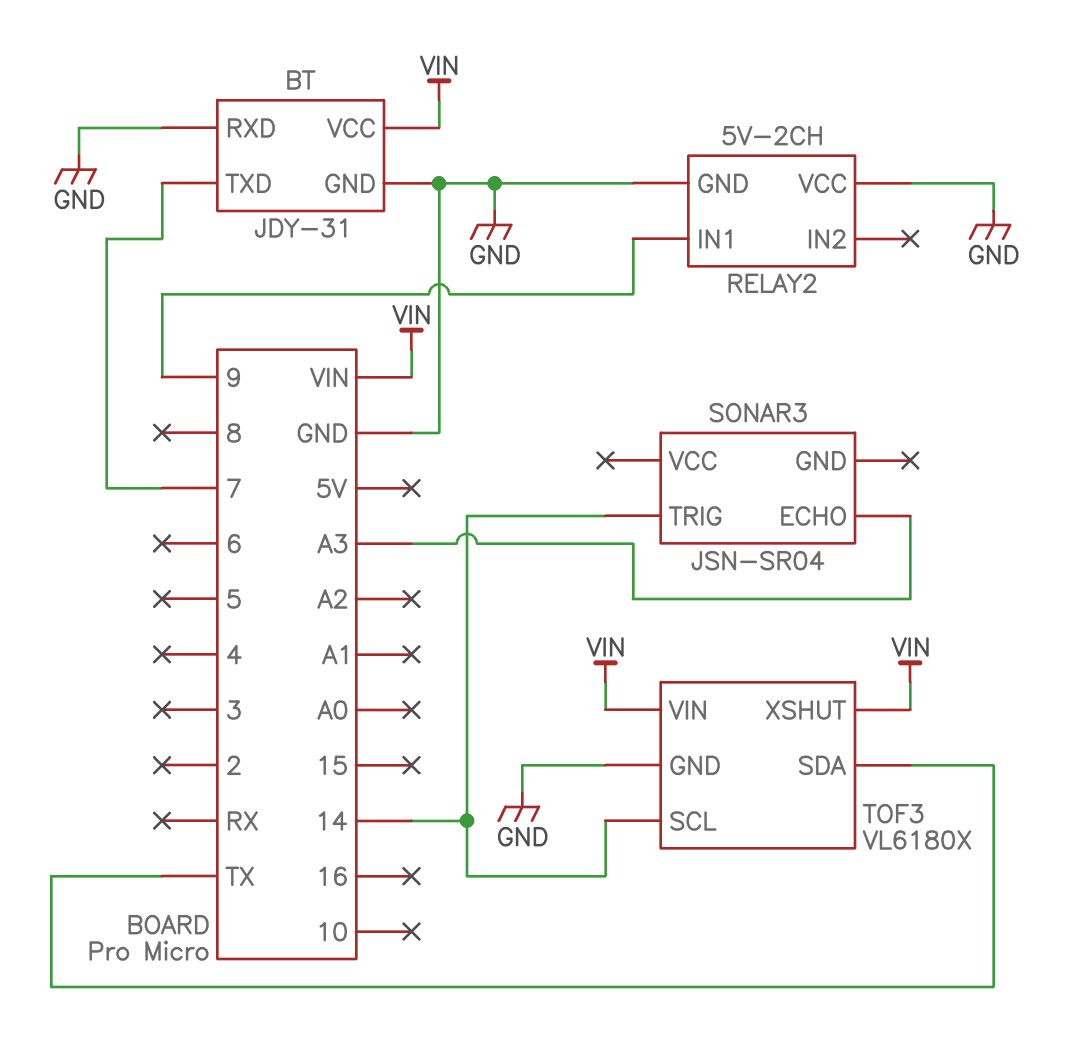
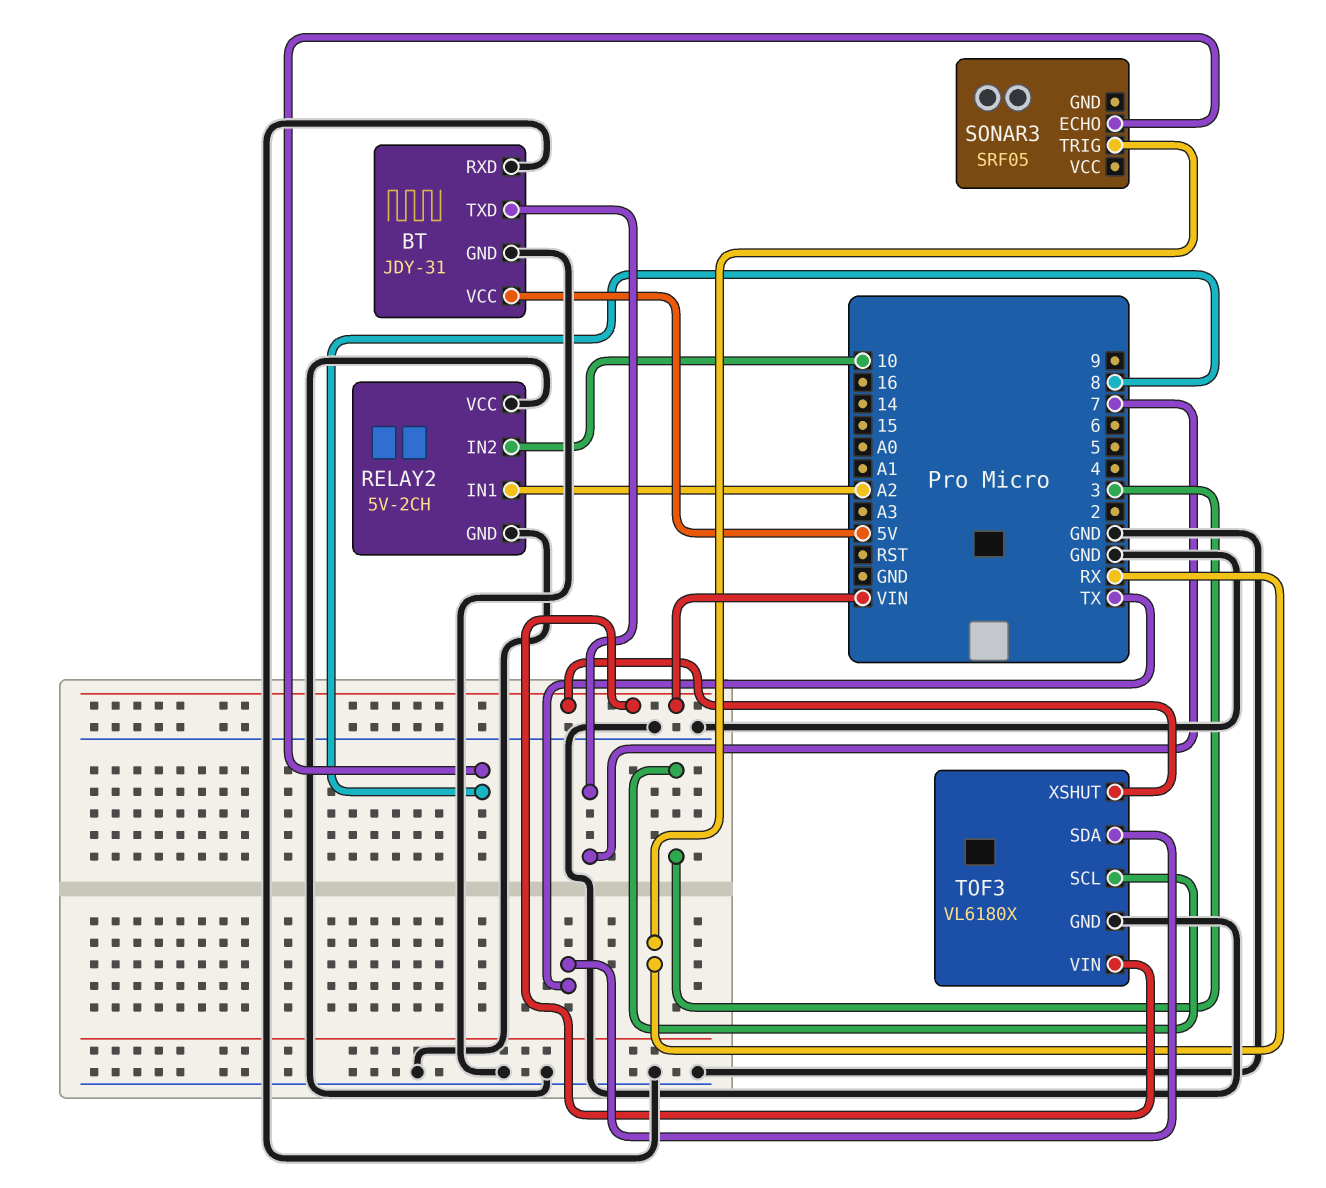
BT pin VCC: VIN -> 5V
RELAY2 pin IN1: 9 -> A2
RELAY2 pin IN2: none -> 10
SONAR3: JSN-SR04 -> SRF05
SONAR3 pin ECHO: A3 -> 8
SONAR3 pin TRIG: 14 -> RX
TOF3 pin SCL: 14 -> 3

